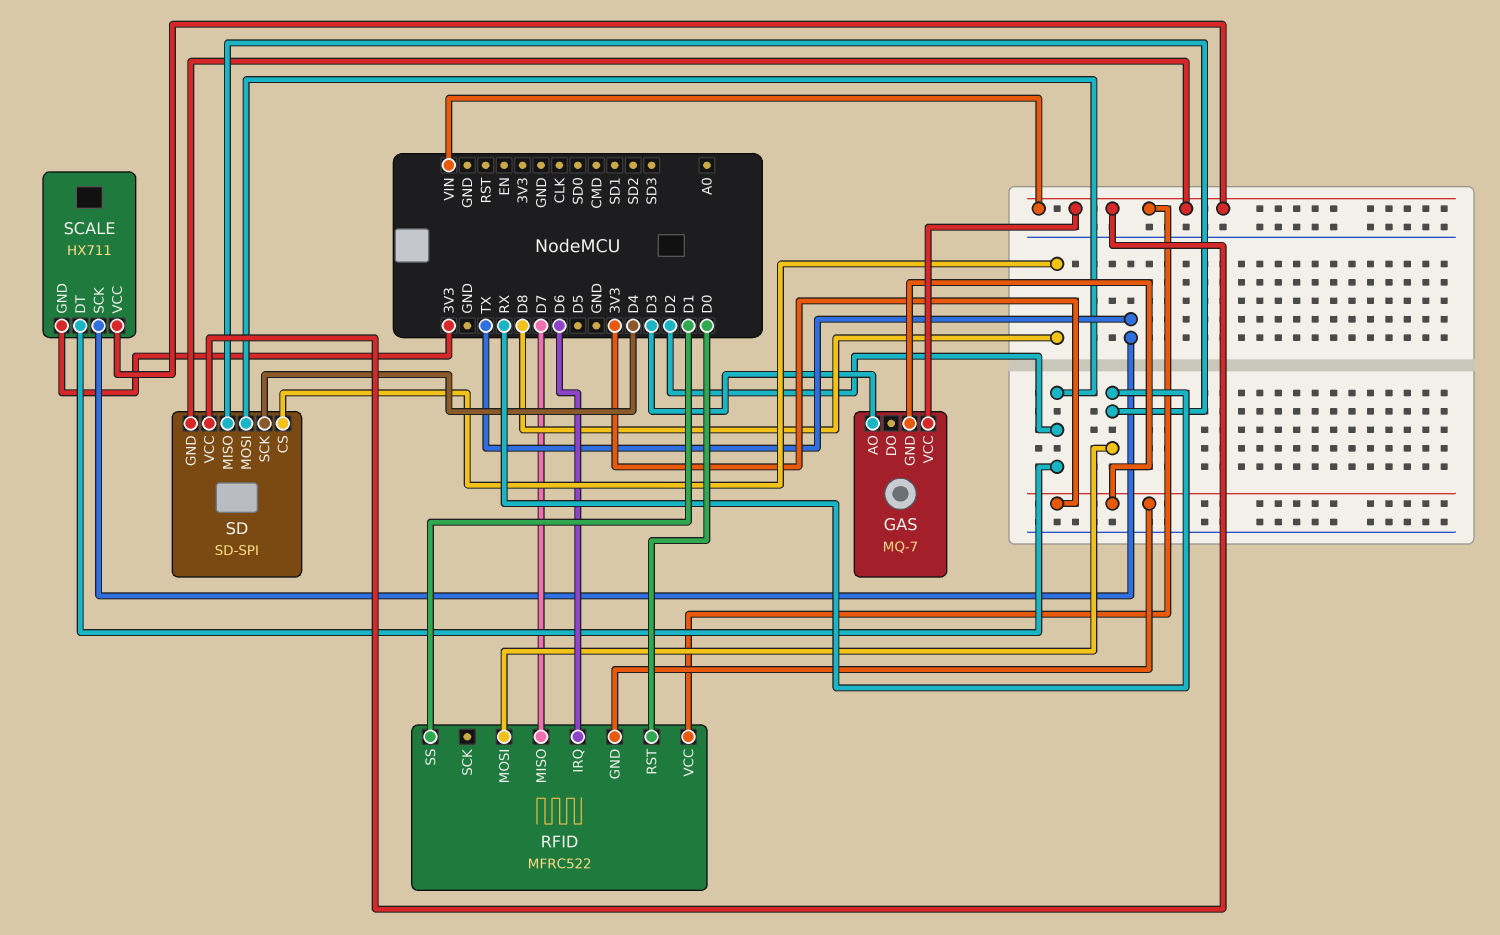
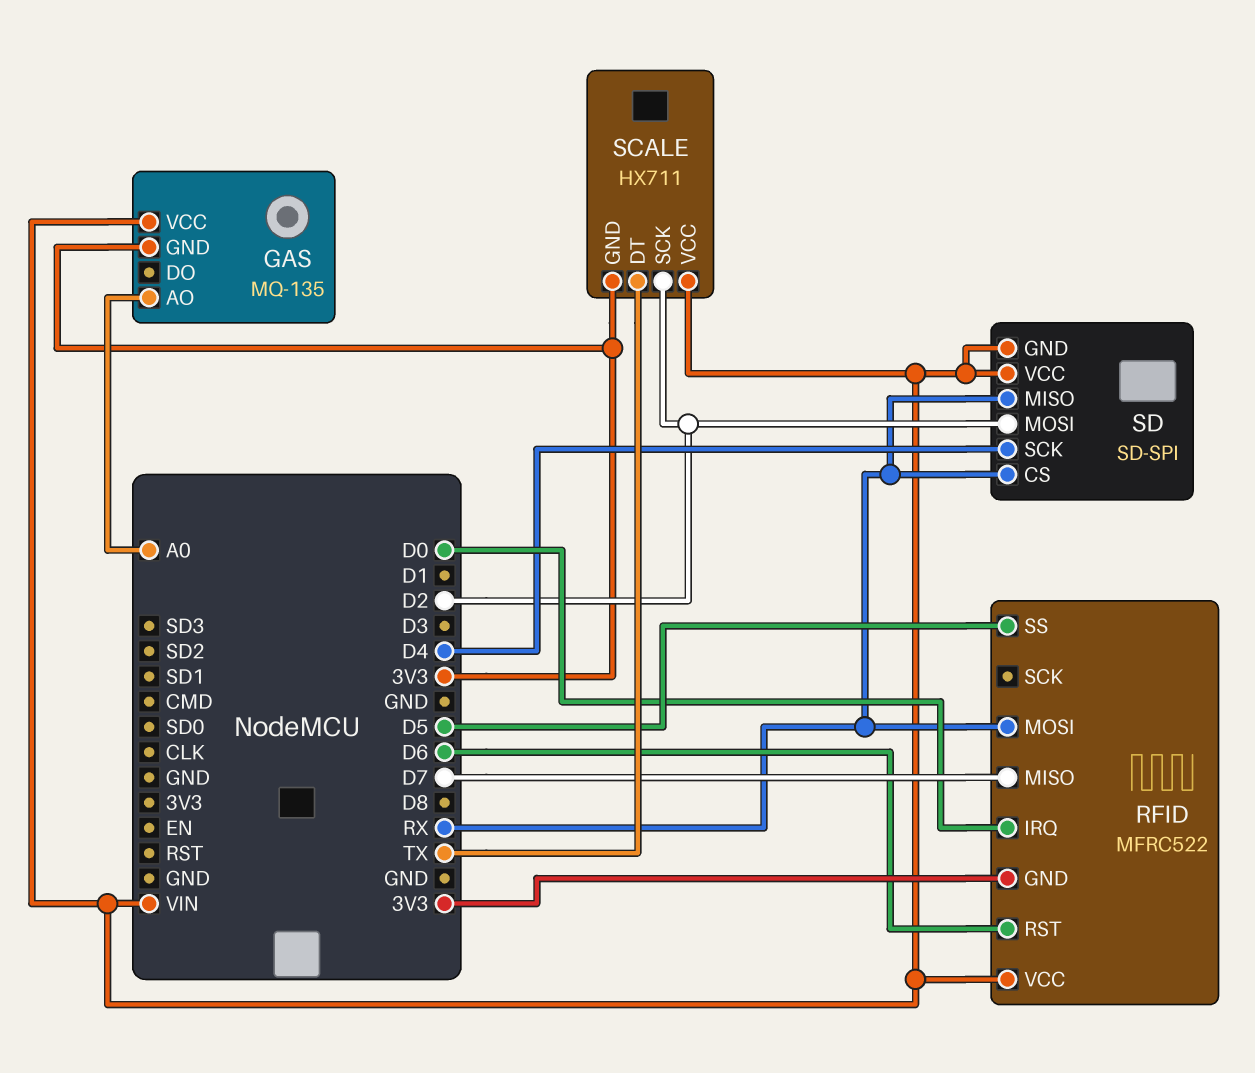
GAS: MQ-7 -> MQ-135
GAS pin AO: D3 -> A0
RFID pin IRQ: D6 -> D0
RFID pin RST: D0 -> D6
RFID pin SS: D1 -> D5
SCALE pin DT: D2 -> TX
SCALE pin SCK: TX -> D2
SD pin CS: D8 -> RX

